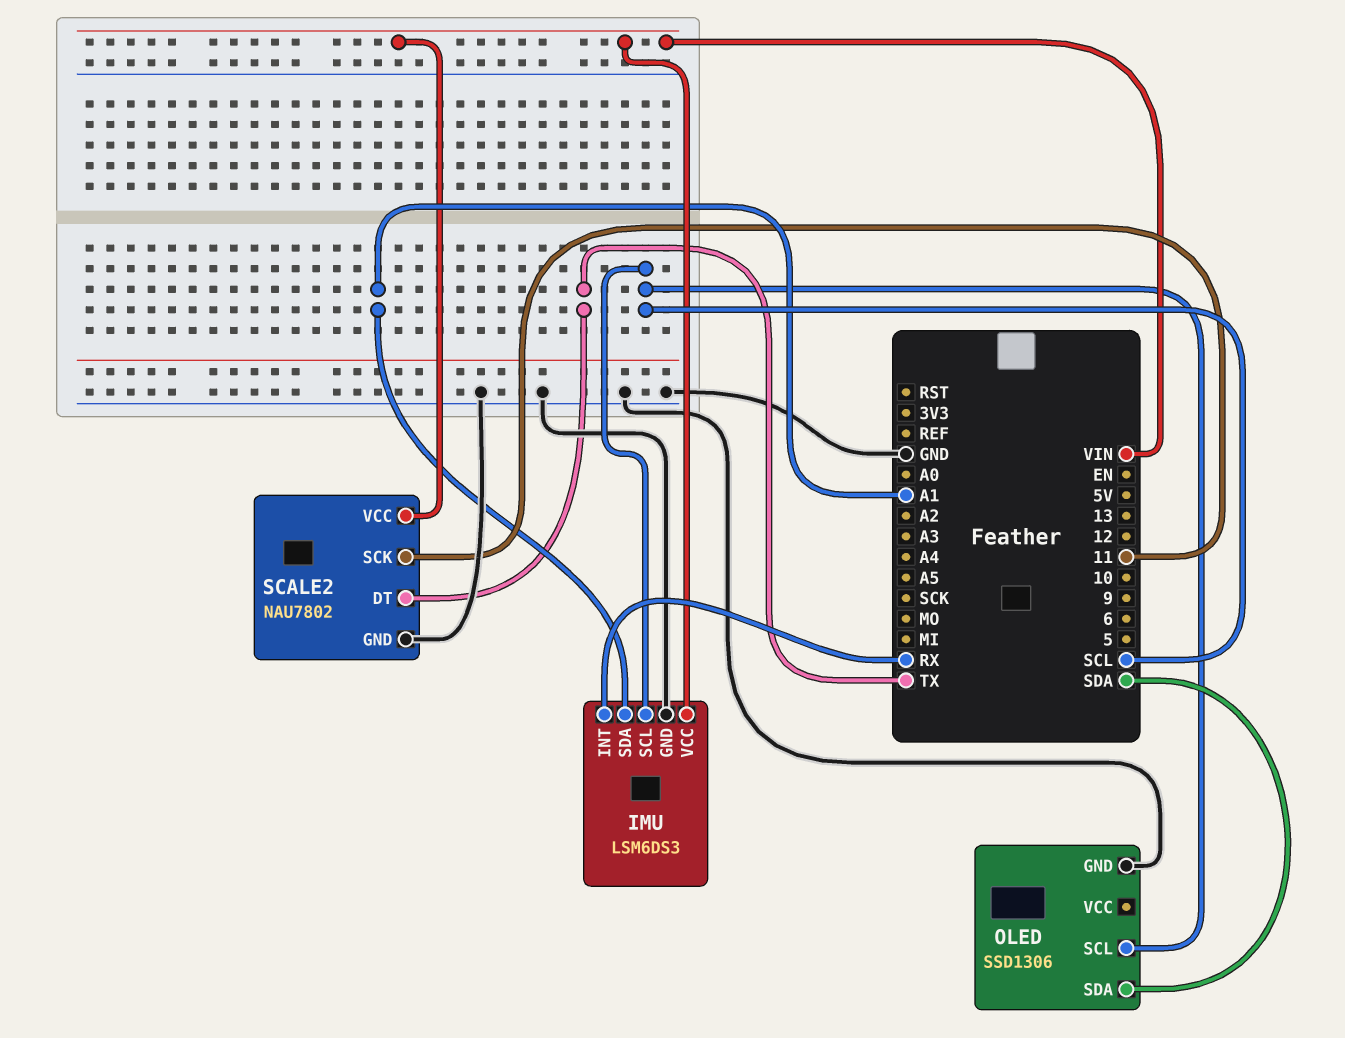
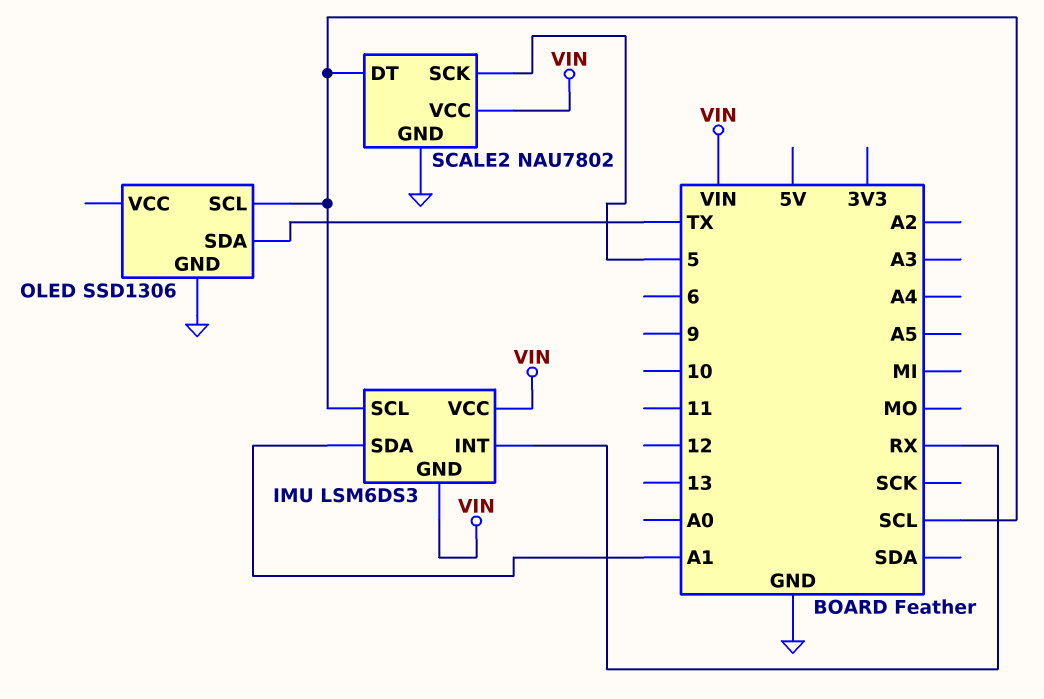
IMU pin GND: GND -> VIN
OLED pin SDA: SDA -> TX
SCALE2 pin DT: TX -> SCL
SCALE2 pin SCK: 11 -> 5

